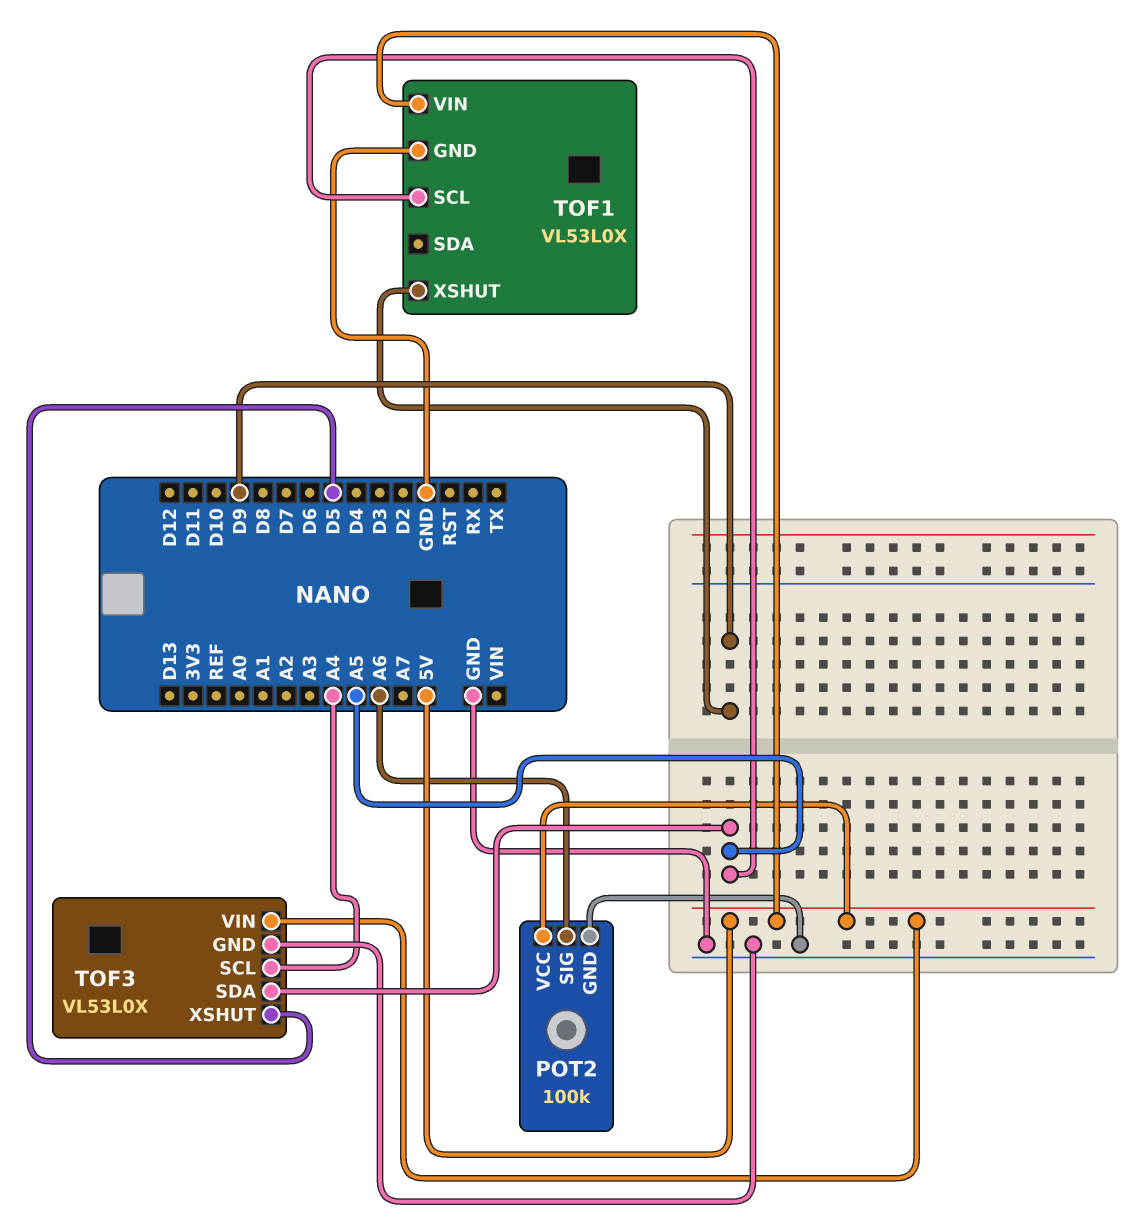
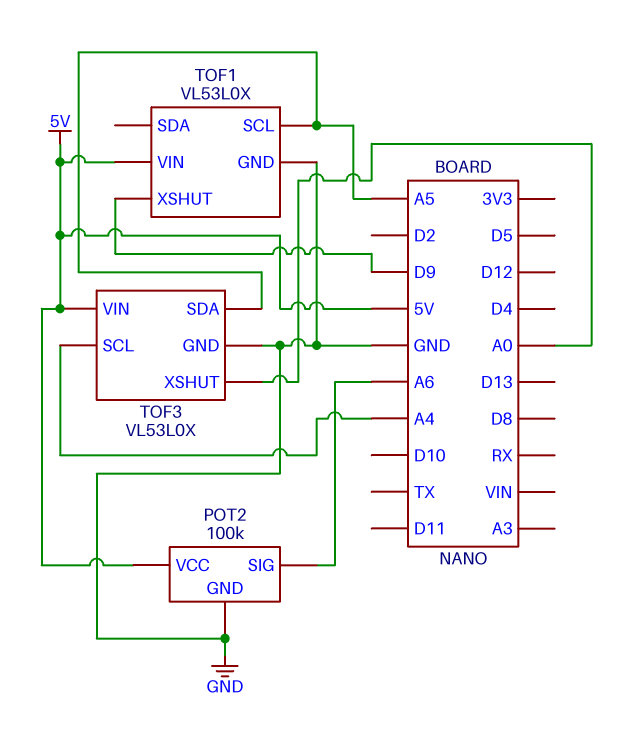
TOF3 pin XSHUT: D5 -> A0

